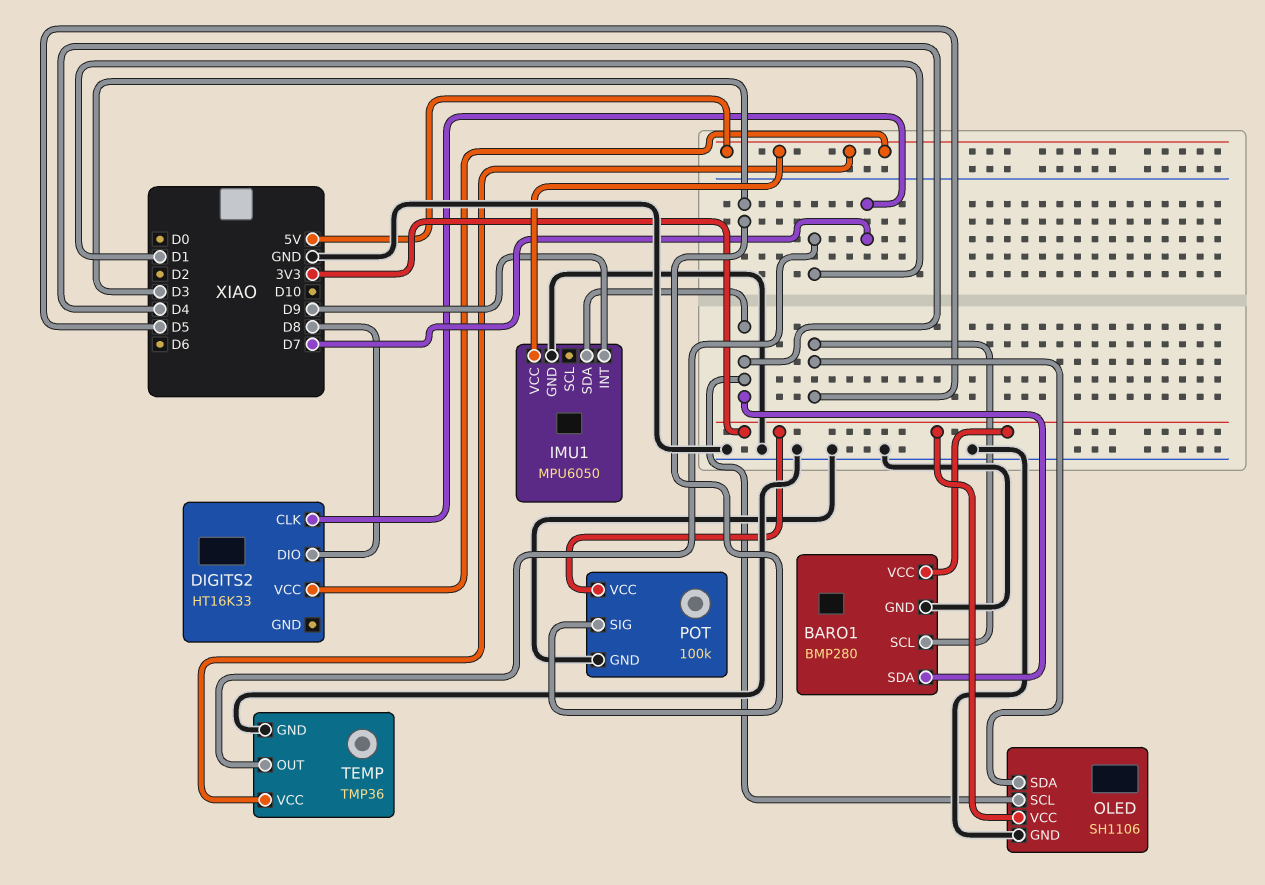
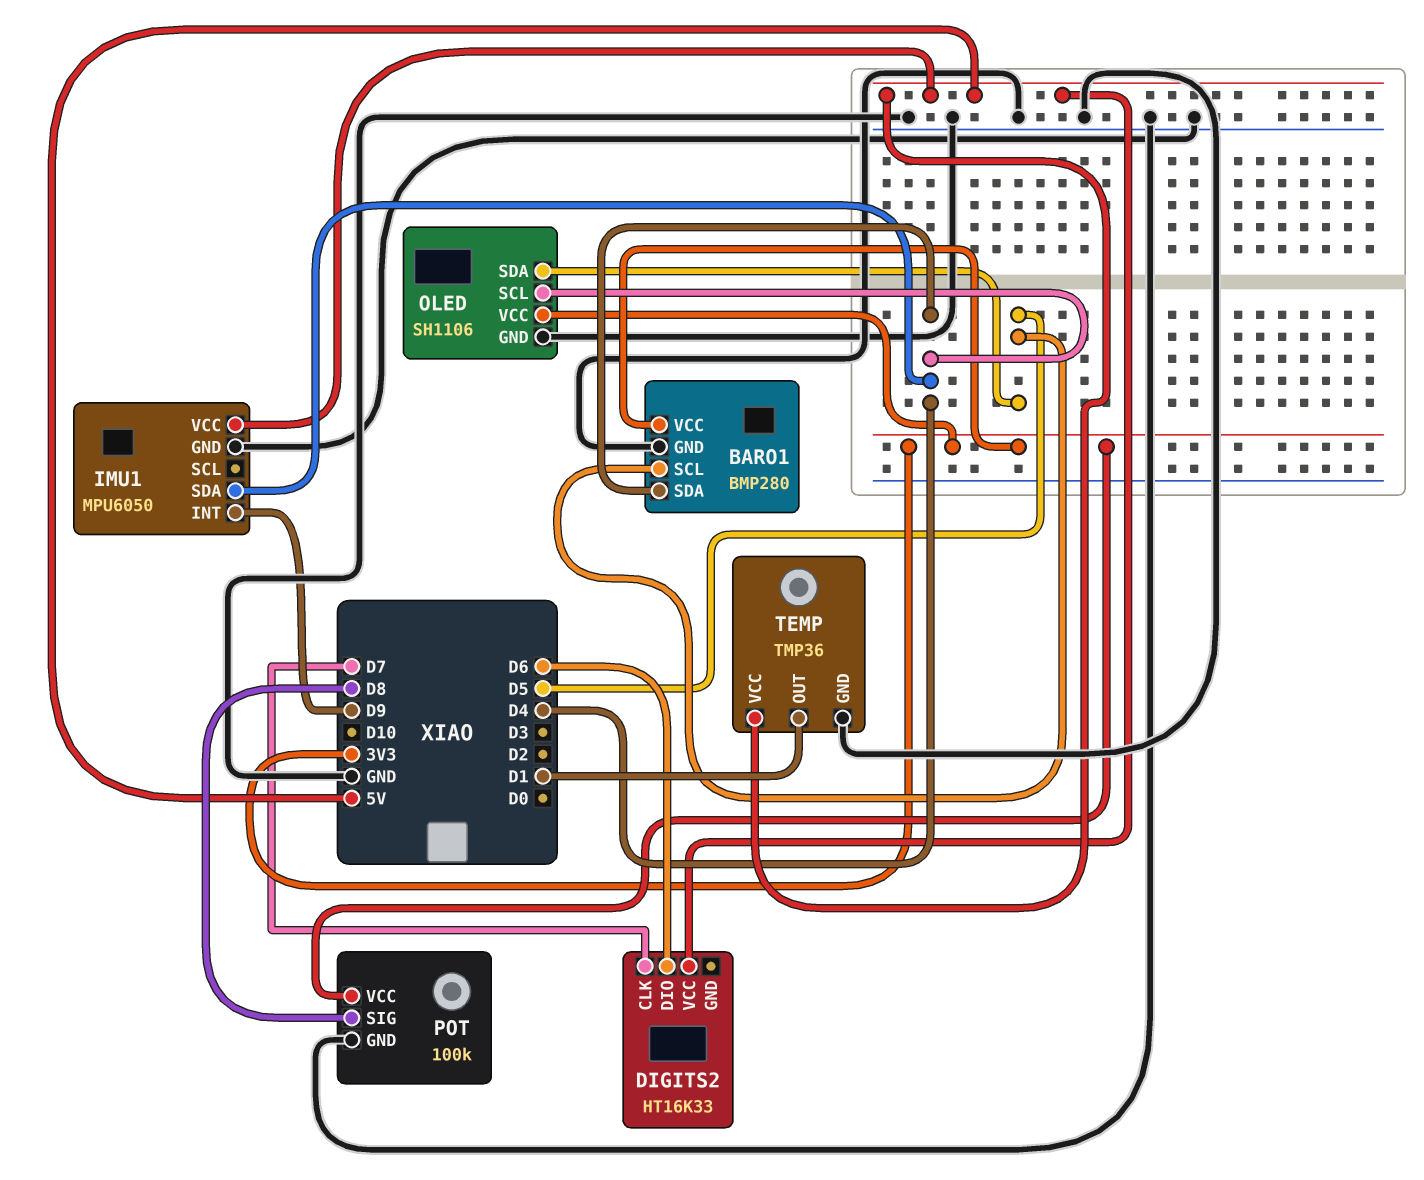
DIGITS2 pin DIO: D8 -> D6
POT pin SIG: D3 -> D8

